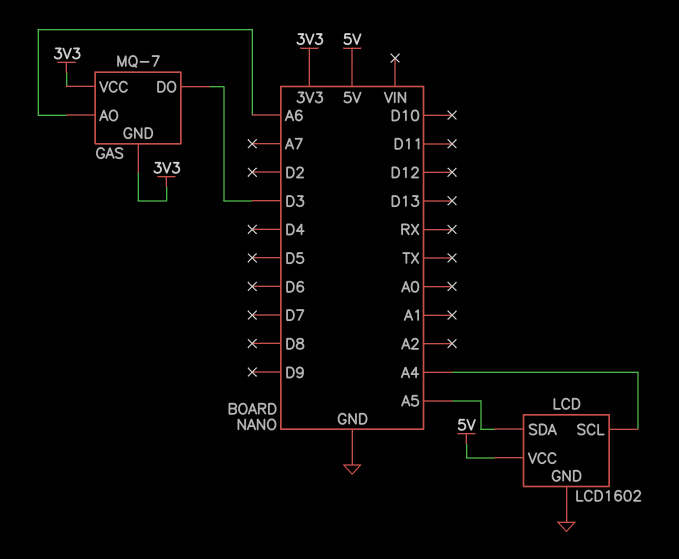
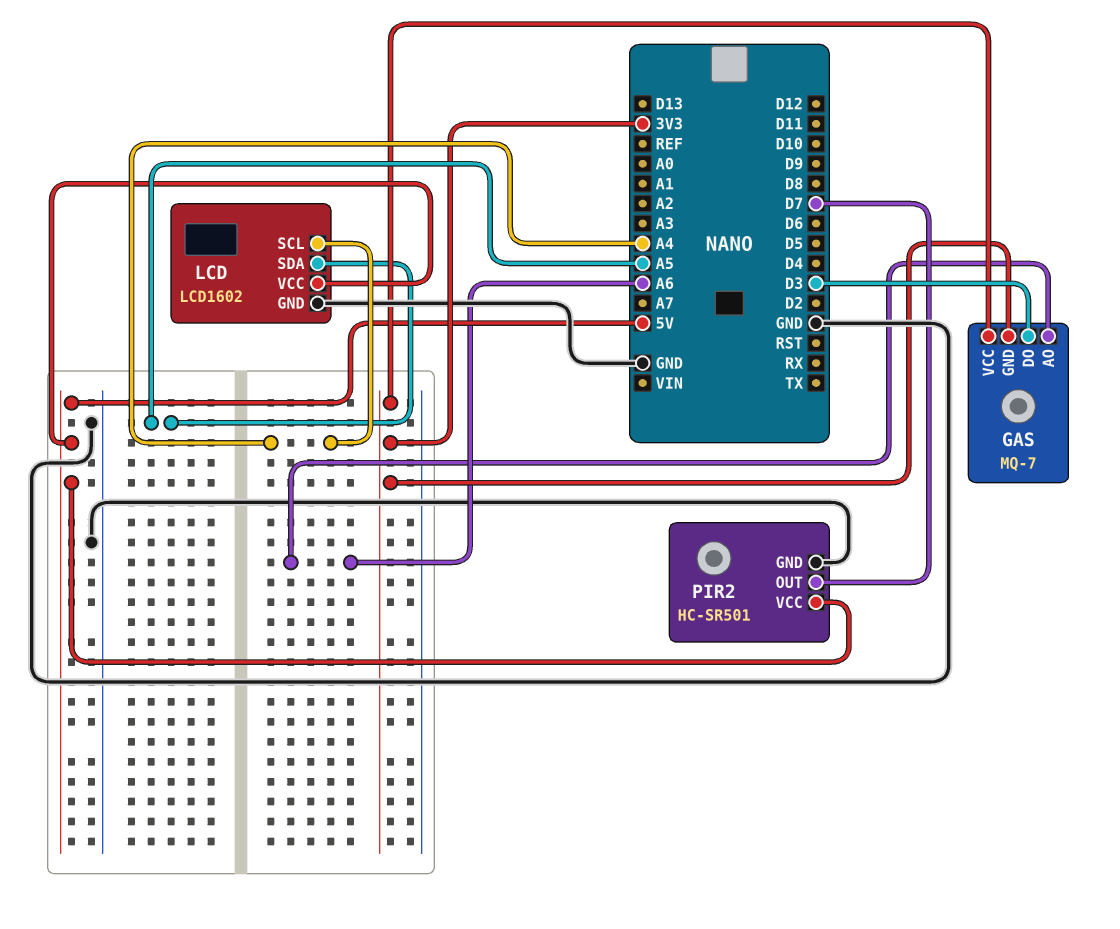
PIR2: none -> HC-SR501
PIR2 pin GND: none -> GND
PIR2 pin OUT: none -> D7
PIR2 pin VCC: none -> 5V

